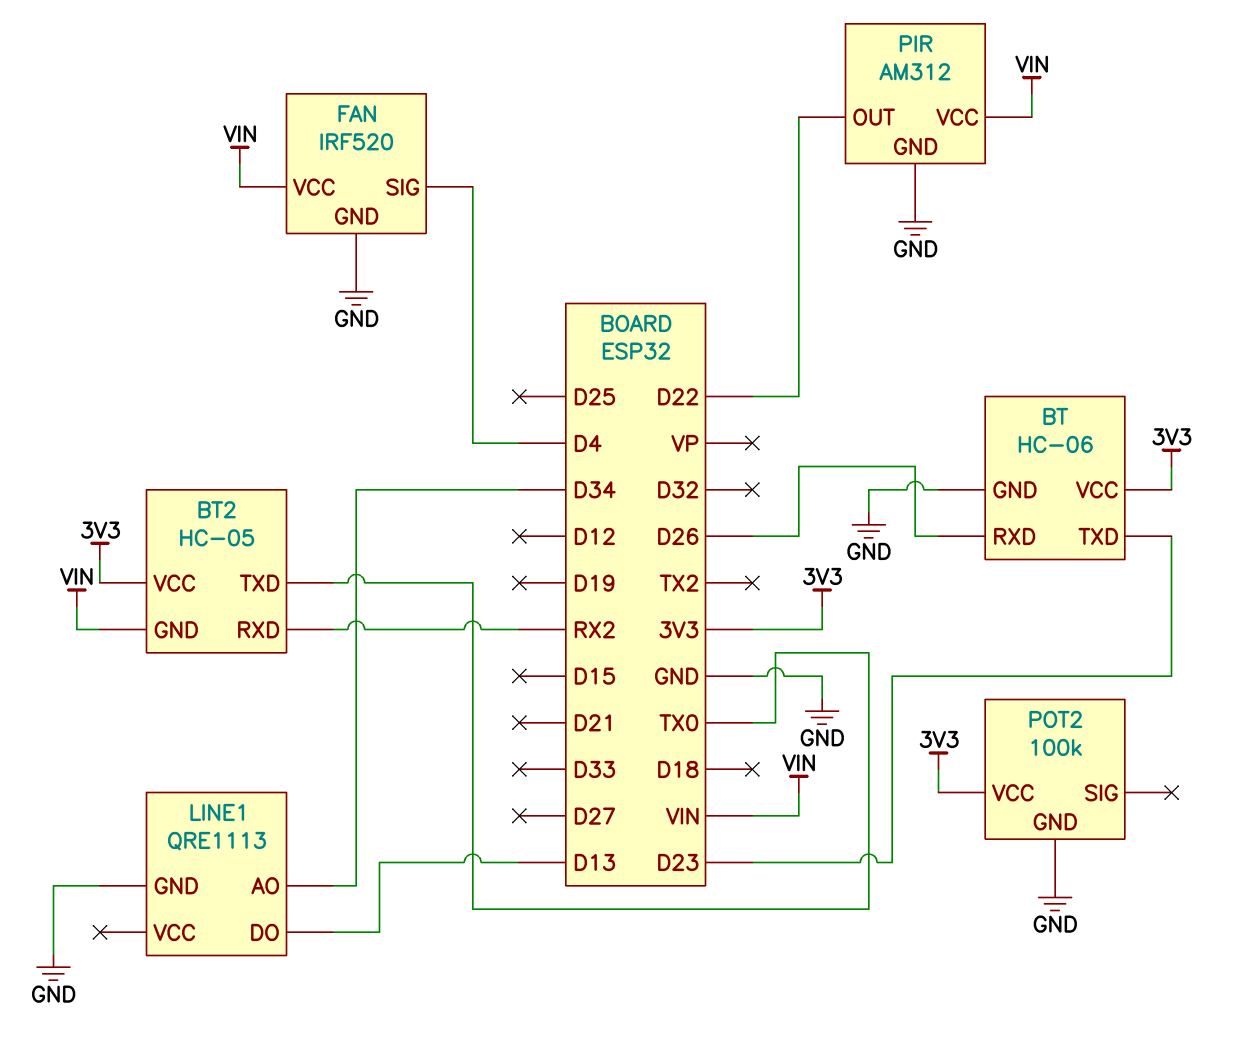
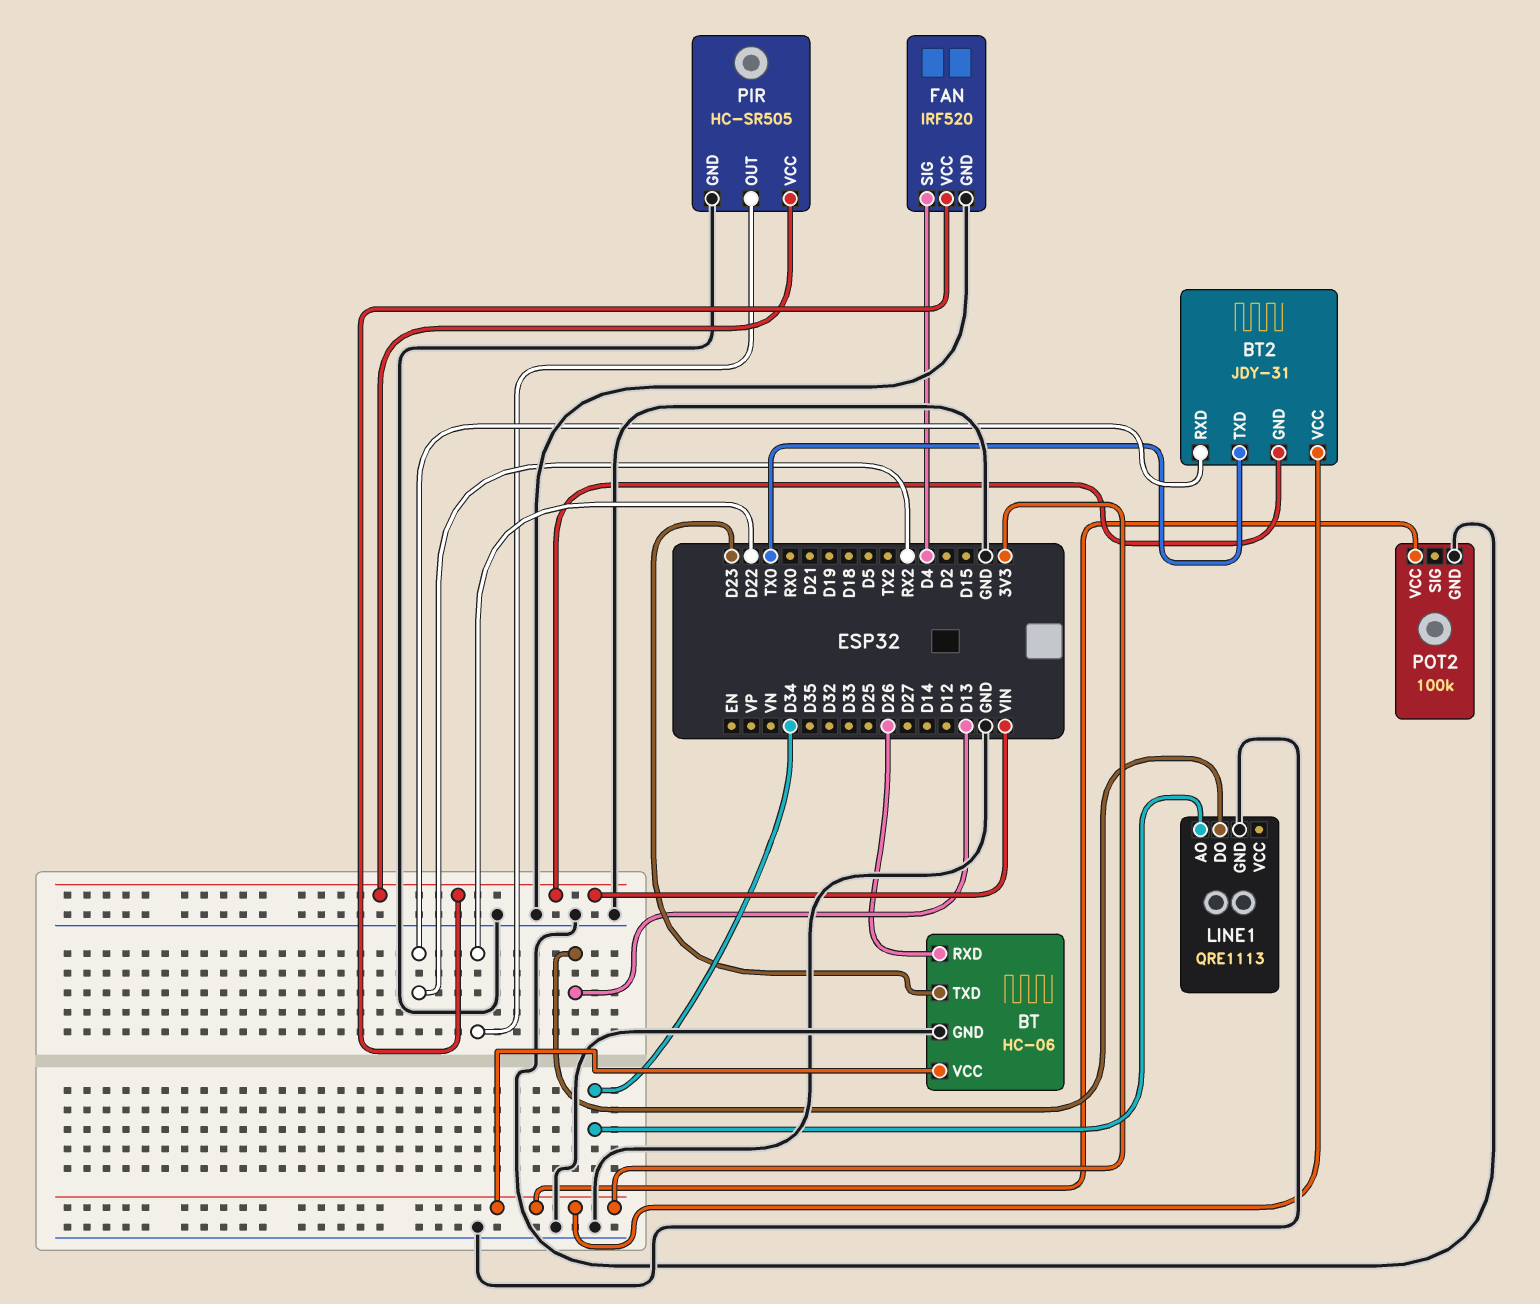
BT2: HC-05 -> JDY-31
PIR: AM312 -> HC-SR505

